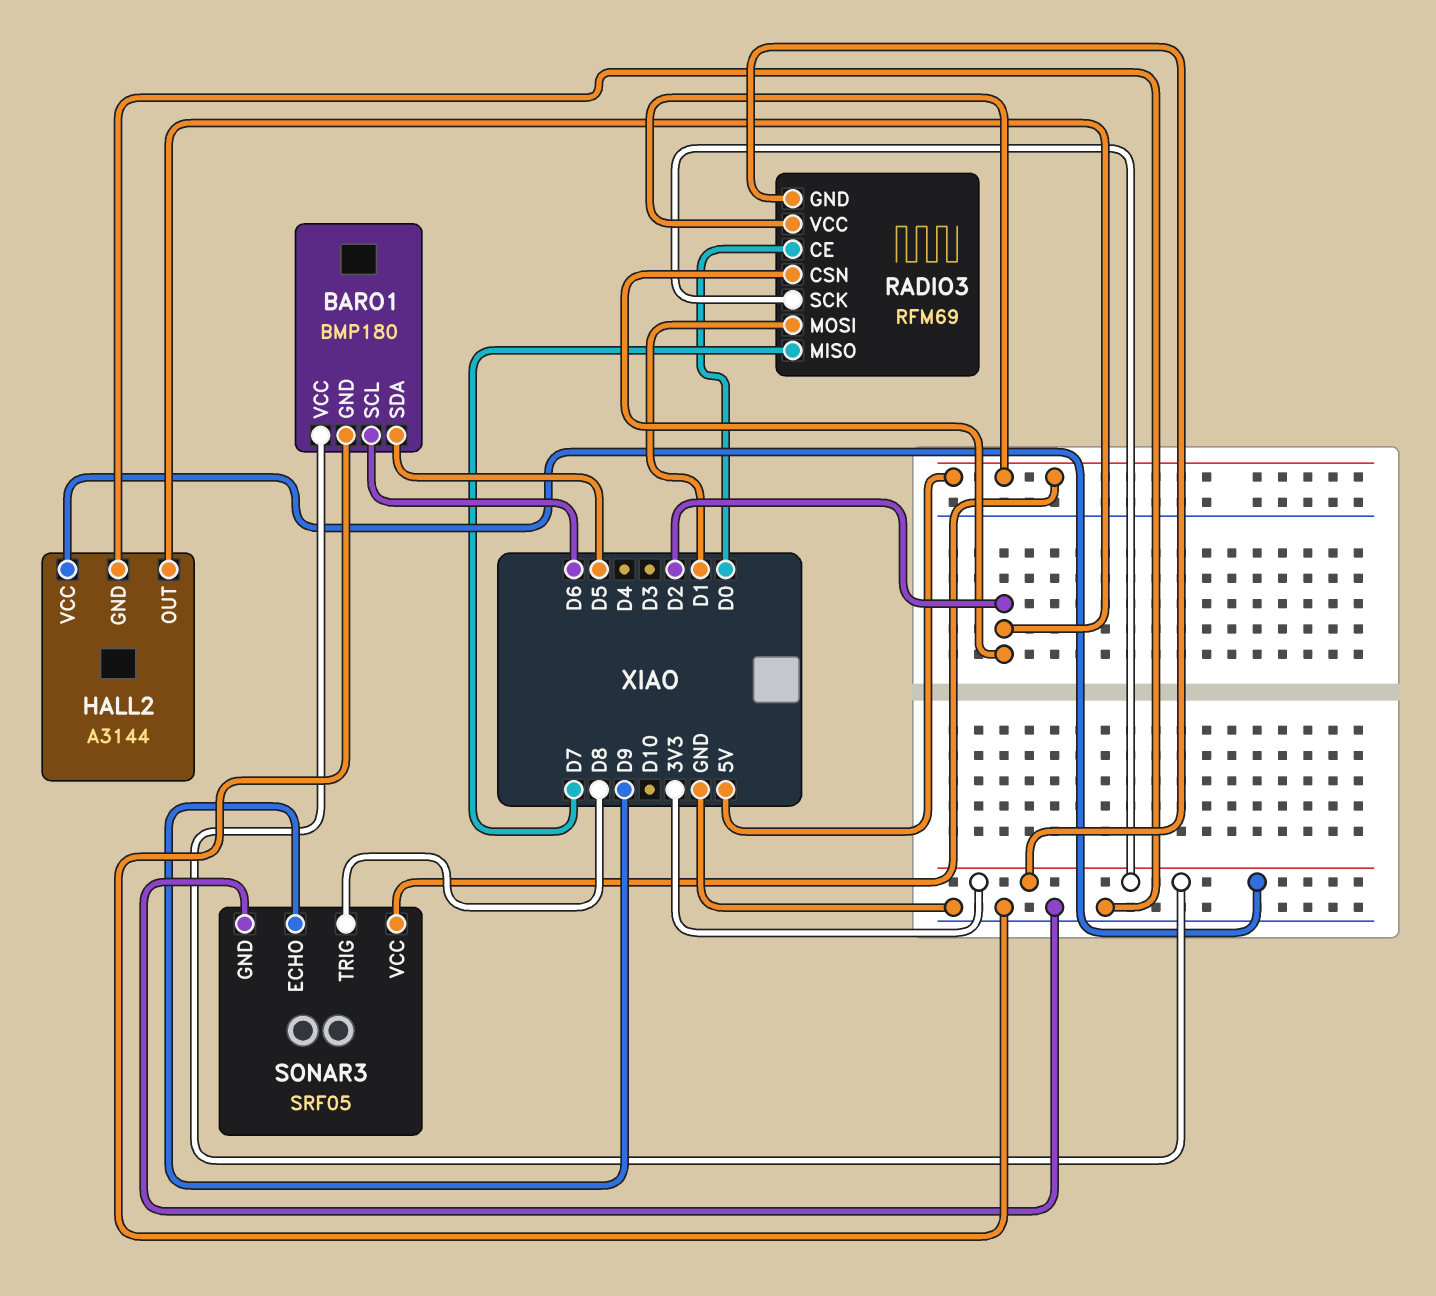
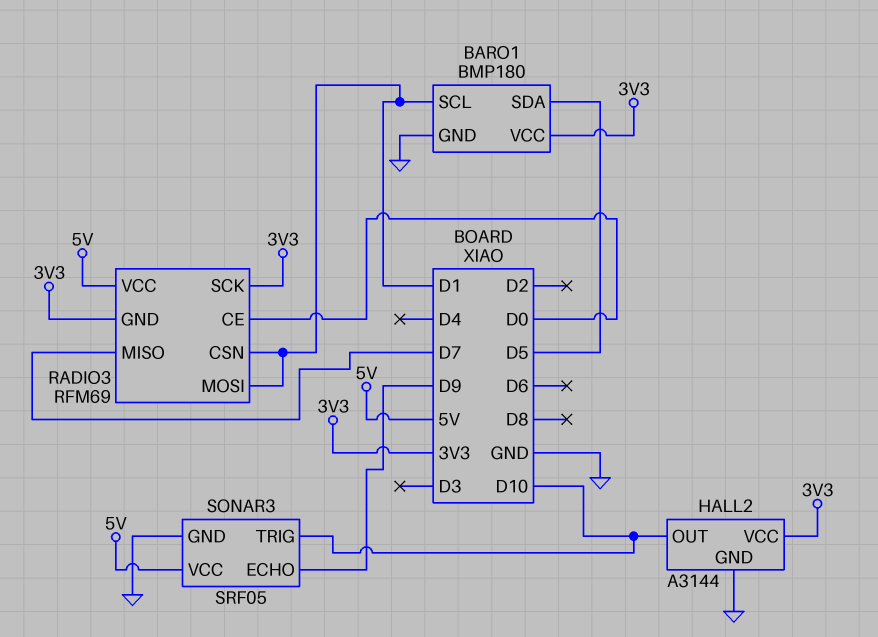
BARO1 pin SCL: D6 -> D1
HALL2 pin OUT: D2 -> D10
RADIO3 pin CSN: D2 -> D1
SONAR3 pin TRIG: D8 -> D10

